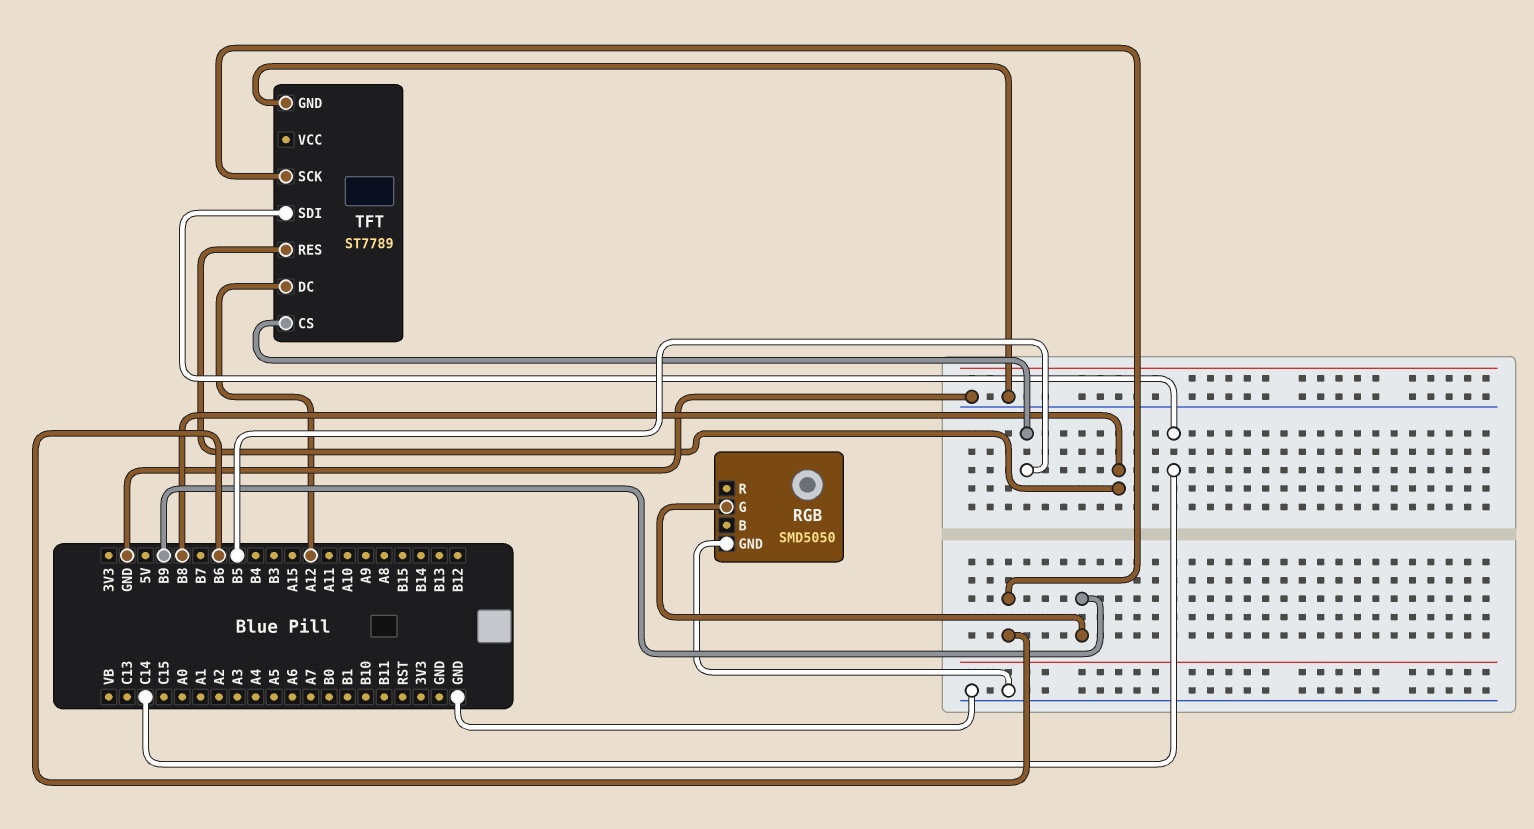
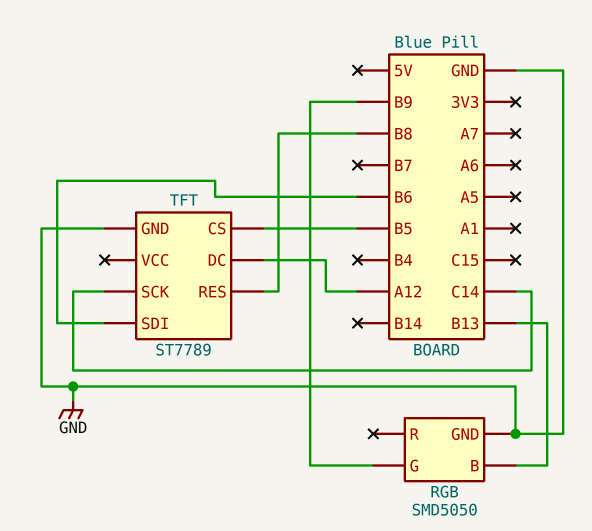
RGB pin B: none -> B13
TFT pin SCK: B6 -> C14
TFT pin SDI: C14 -> B6

